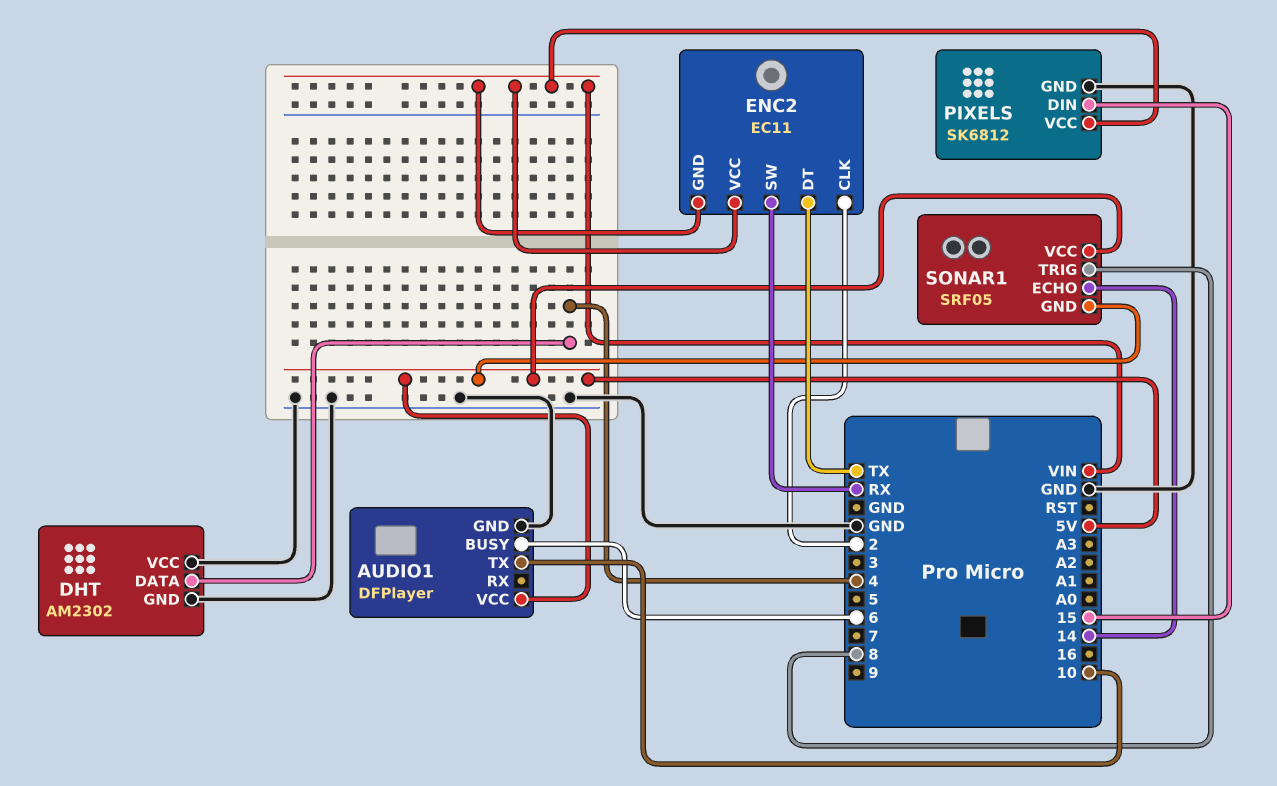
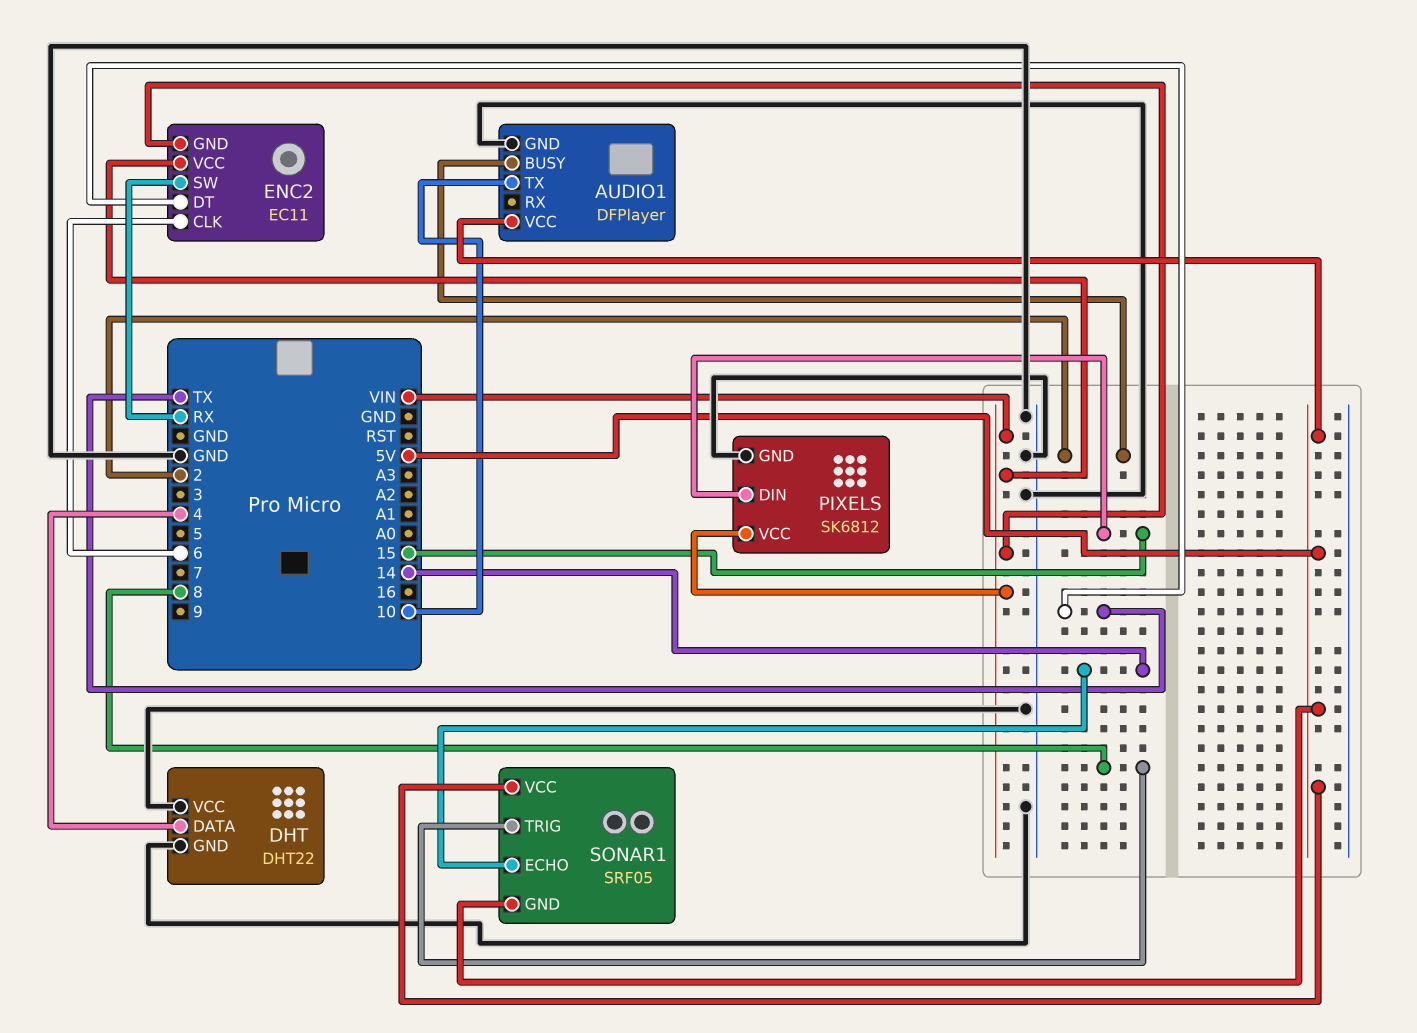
AUDIO1 pin BUSY: 6 -> 2
DHT: AM2302 -> DHT22
ENC2 pin CLK: 2 -> 6

